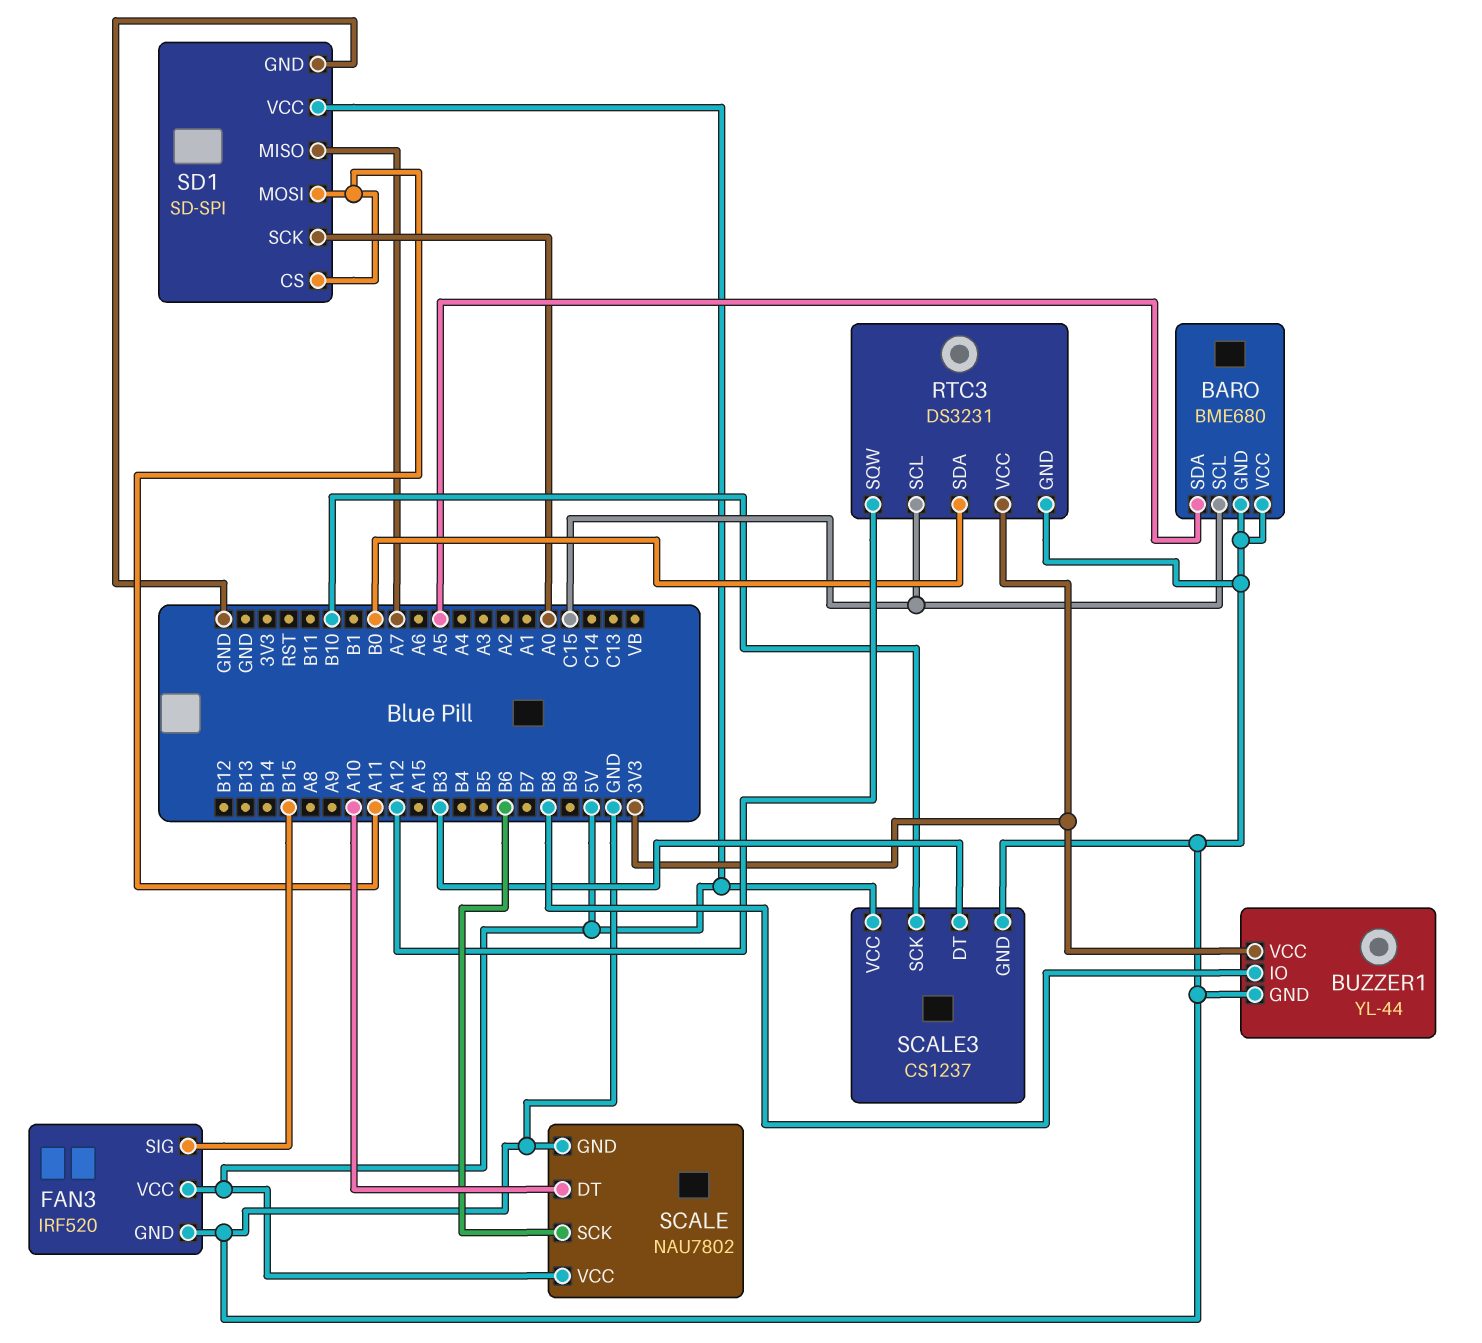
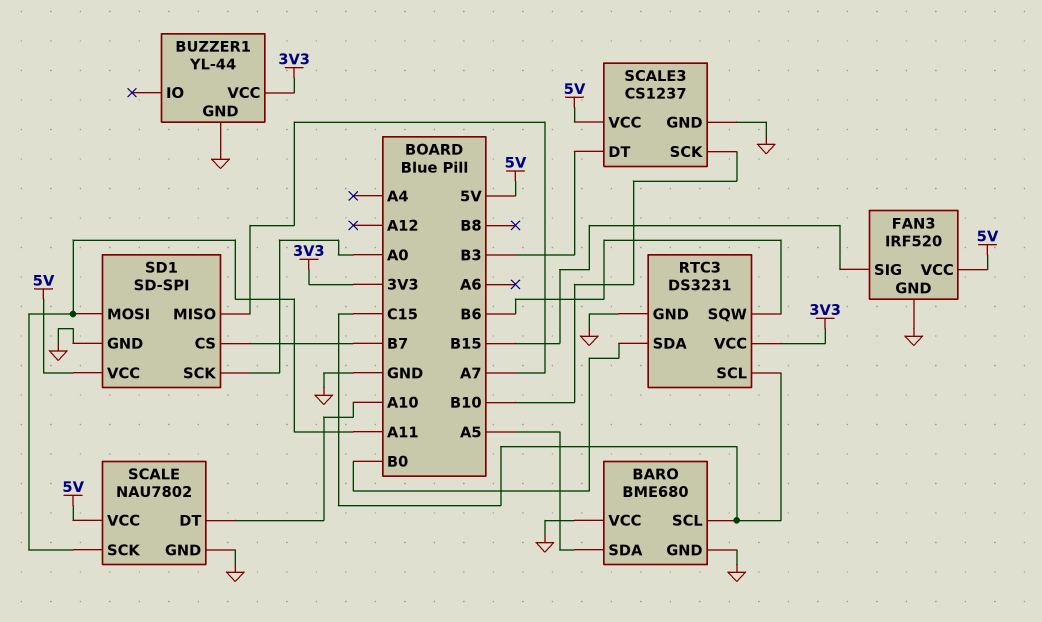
BUZZER1 pin IO: B8 -> none
RTC3 pin SQW: A12 -> B6
SCALE pin SCK: B6 -> A11
SD1 pin CS: A11 -> B7

